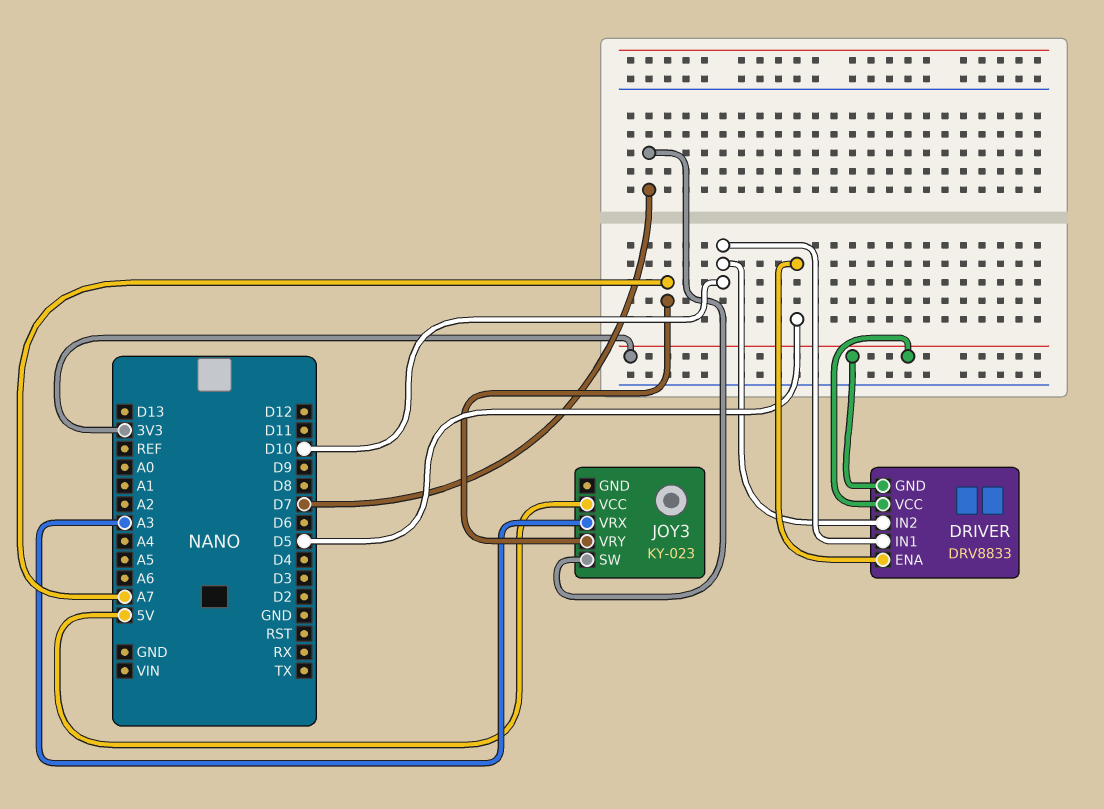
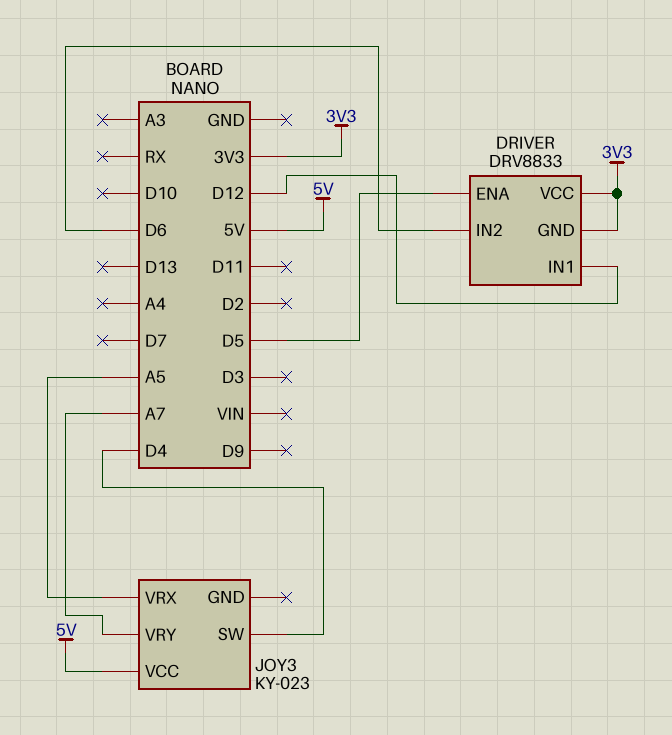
DRIVER pin IN1: D10 -> D12
DRIVER pin IN2: D10 -> D6
JOY3 pin SW: D7 -> D4
JOY3 pin VRX: A3 -> A5

